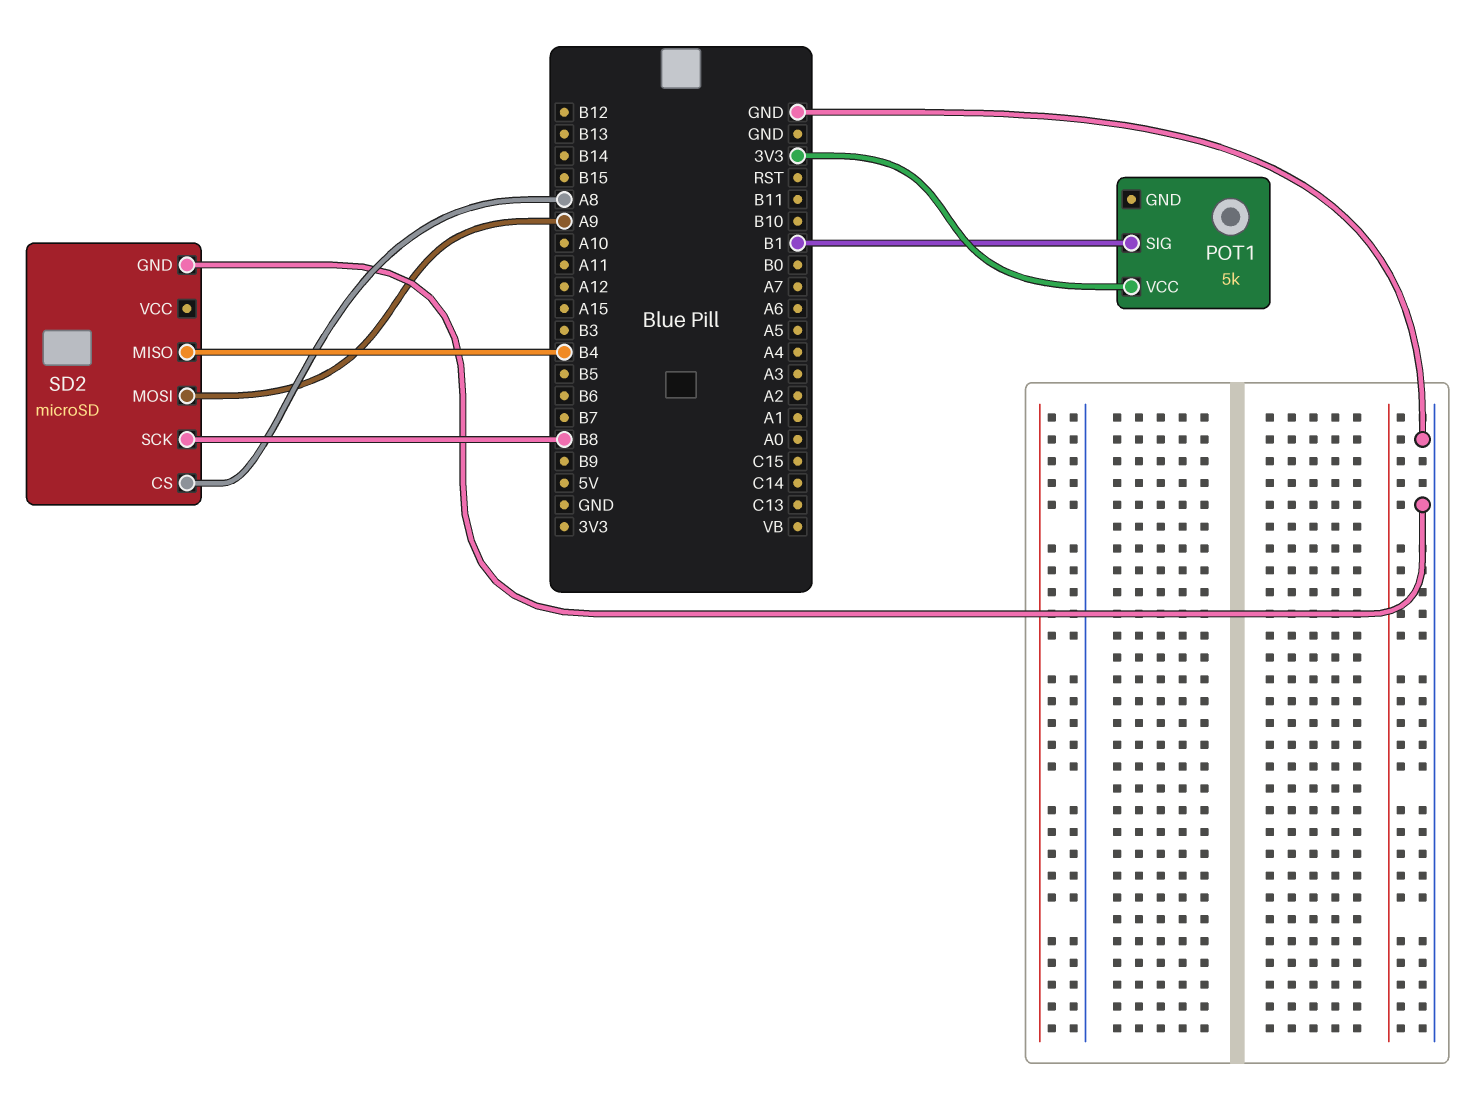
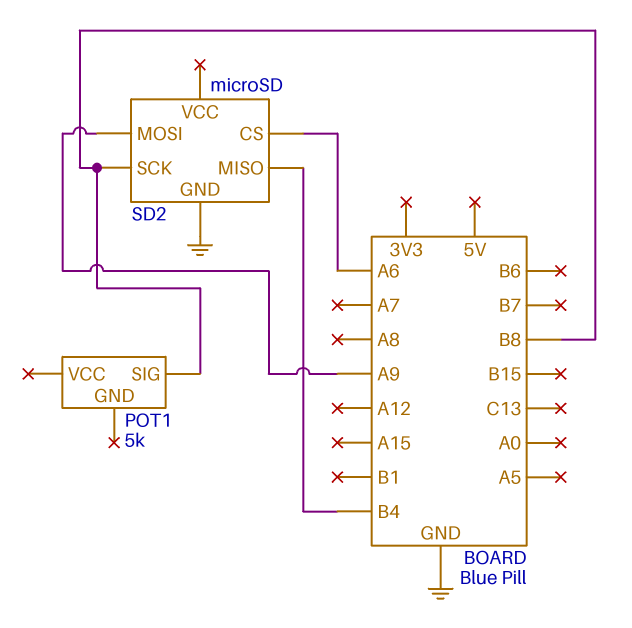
POT1 pin SIG: B1 -> B8
POT1 pin VCC: 3V3 -> none
SD2 pin CS: A8 -> A6

